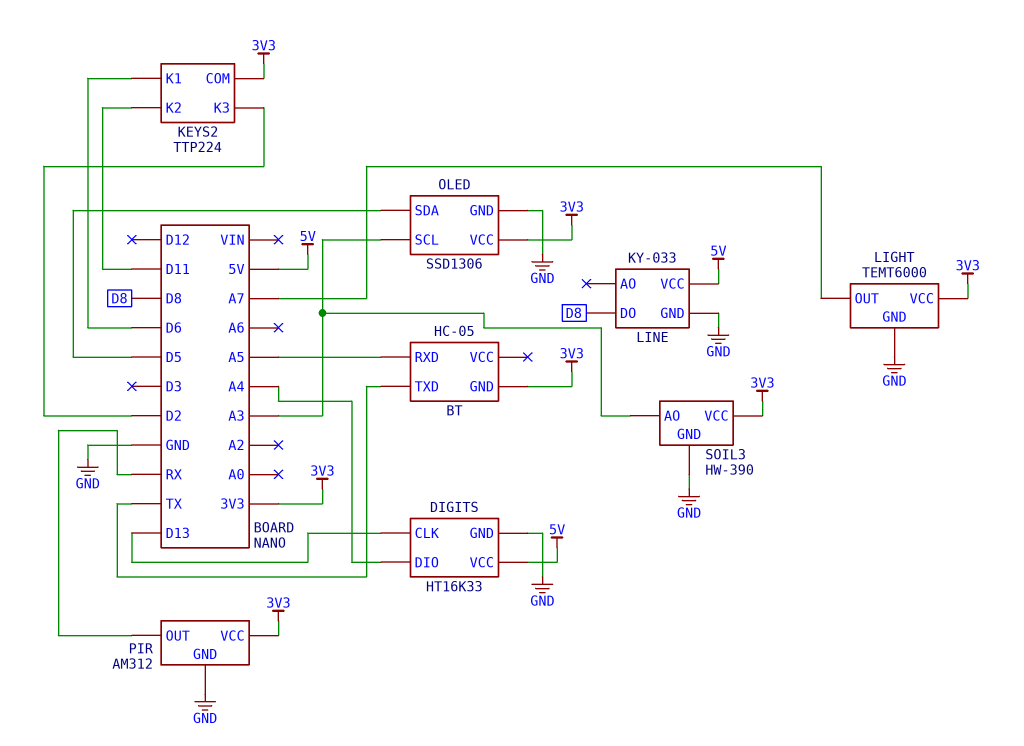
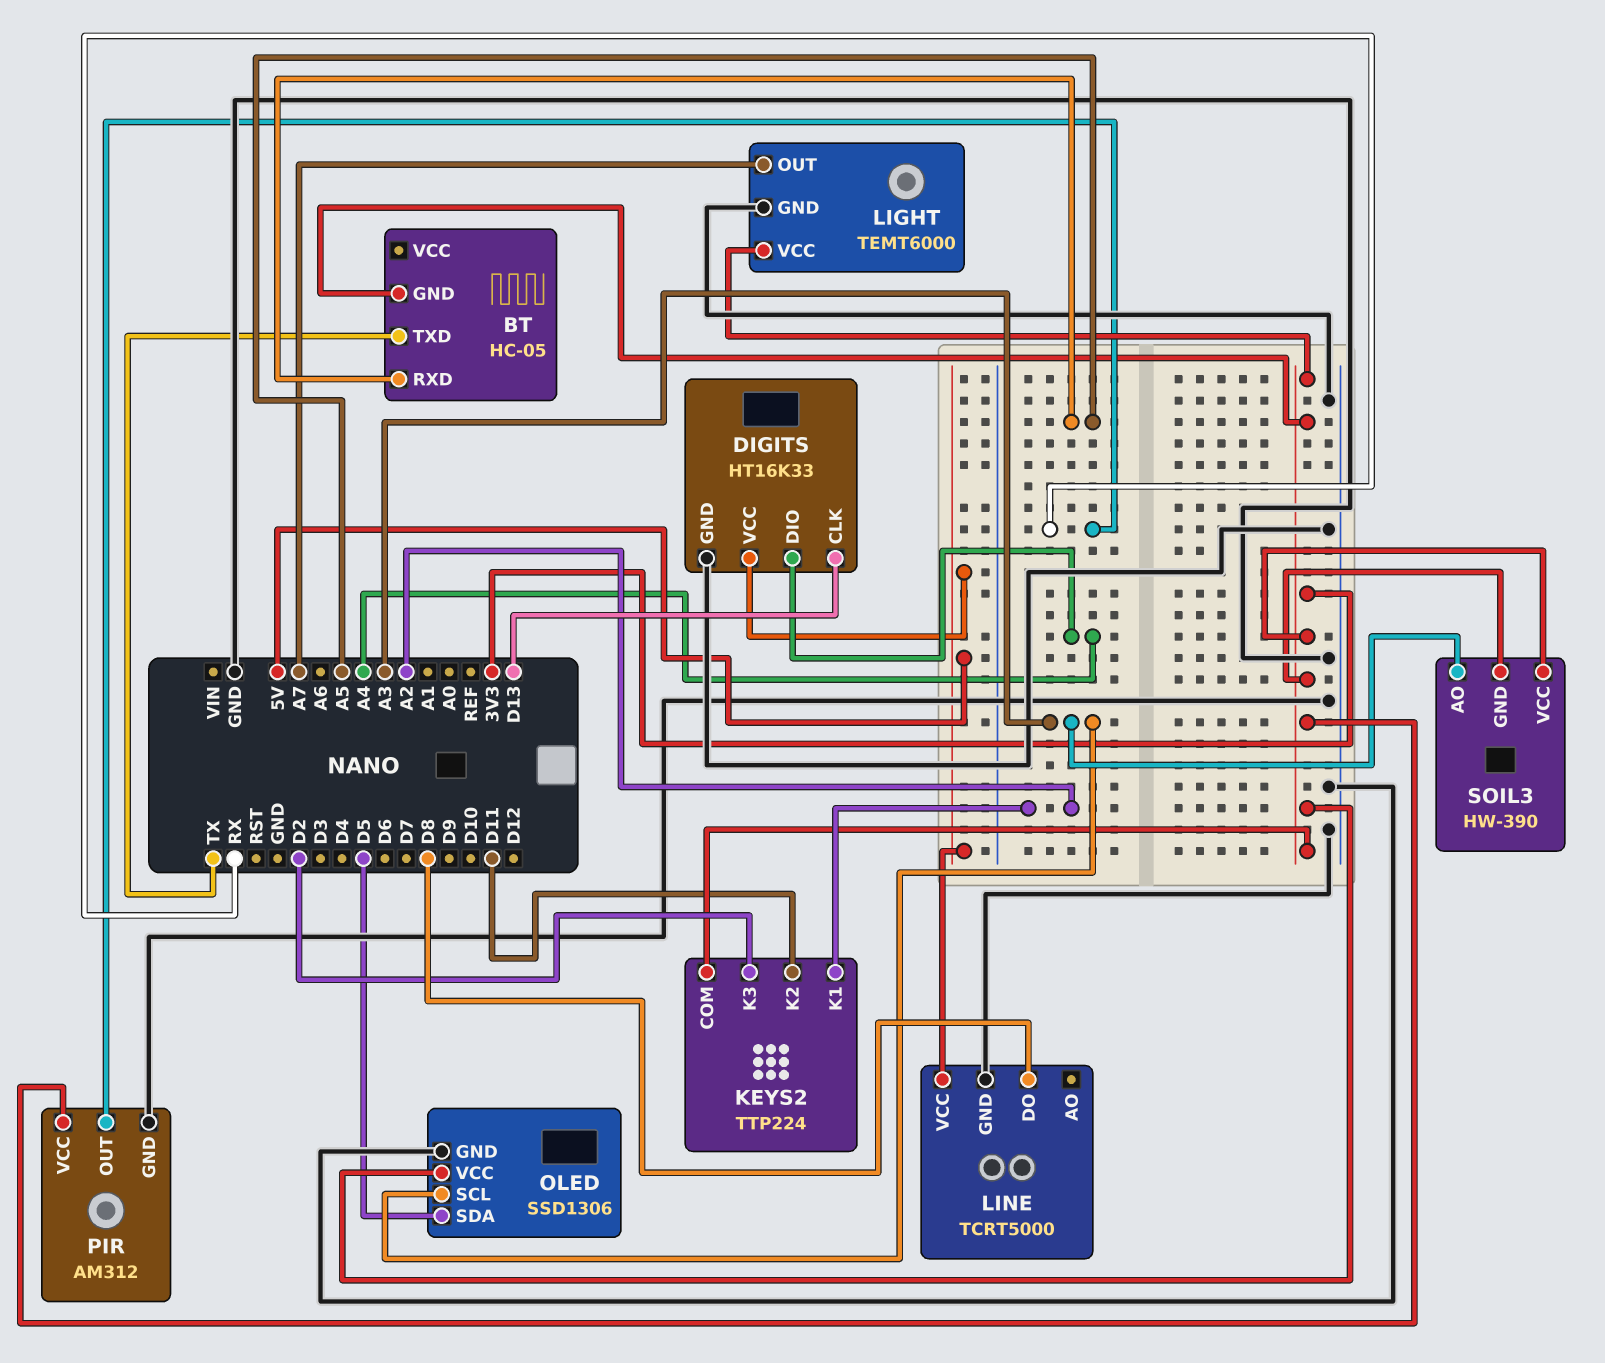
KEYS2 pin K1: D6 -> A2
LINE: KY-033 -> TCRT5000
SOIL3 pin GND: GND -> 3V3

